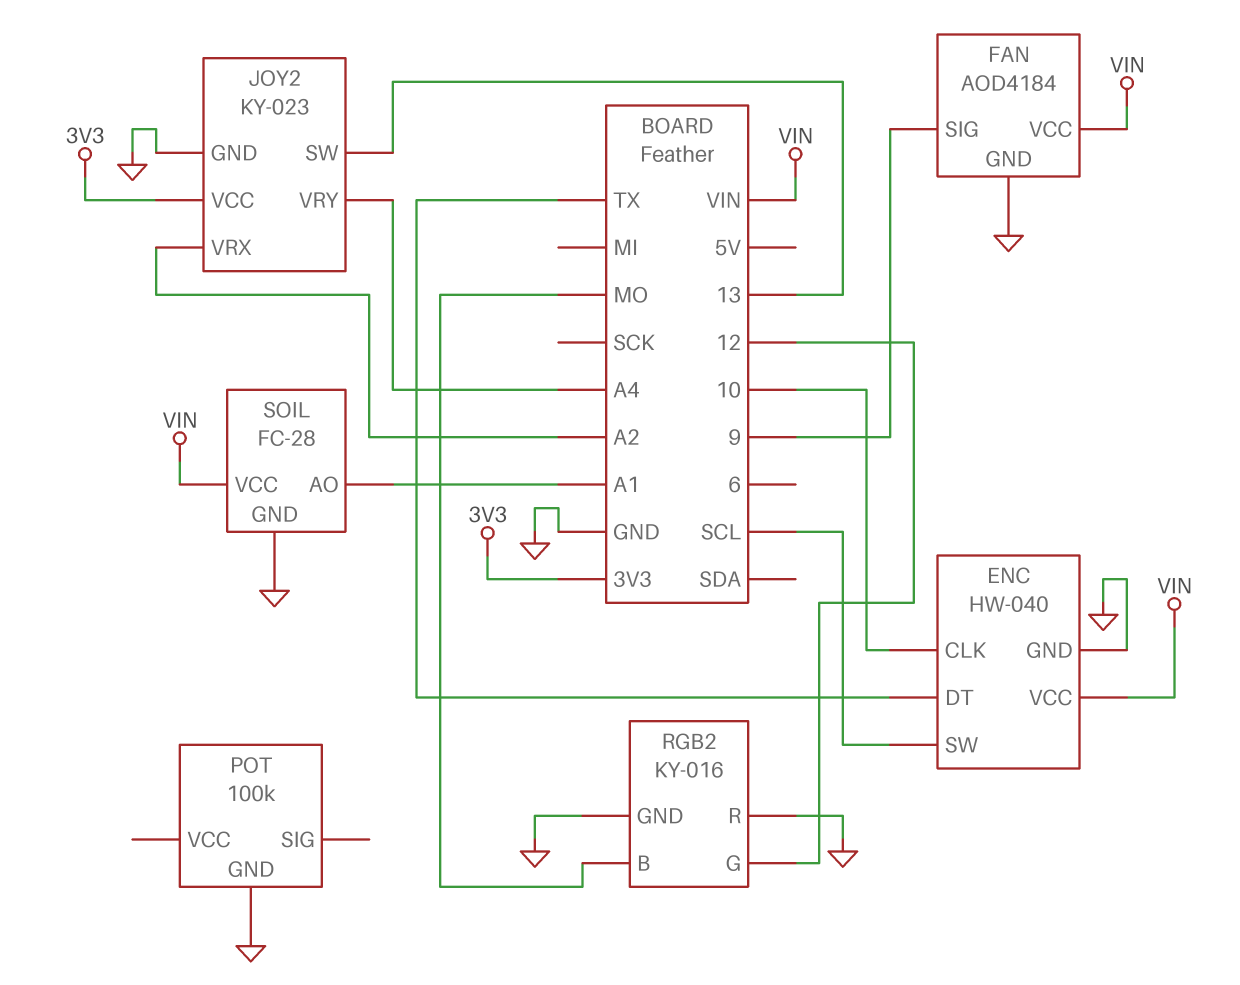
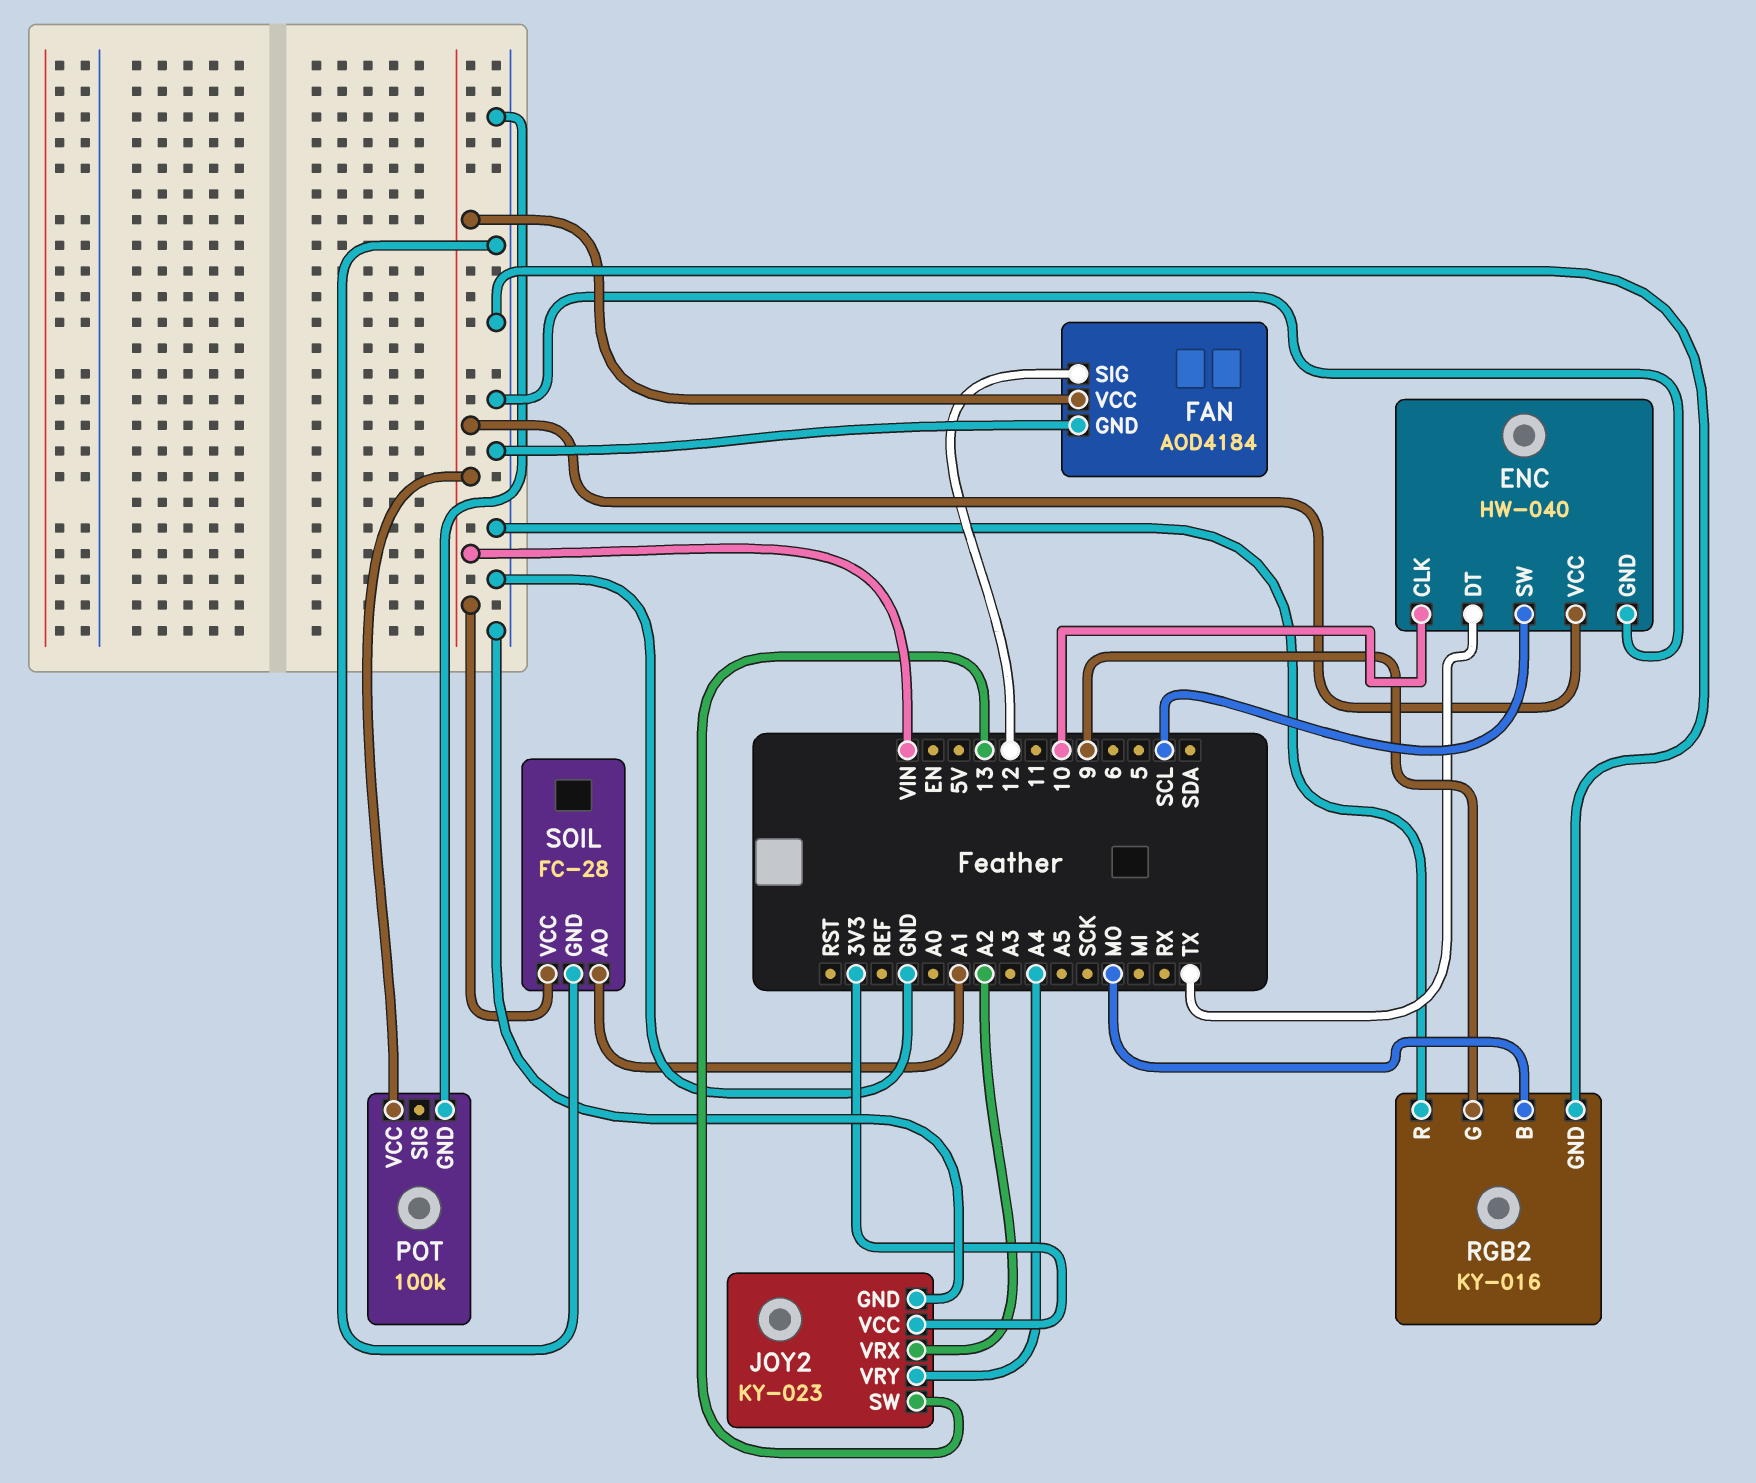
FAN pin SIG: 9 -> 12
POT pin VCC: none -> VIN
RGB2 pin G: 12 -> 9

